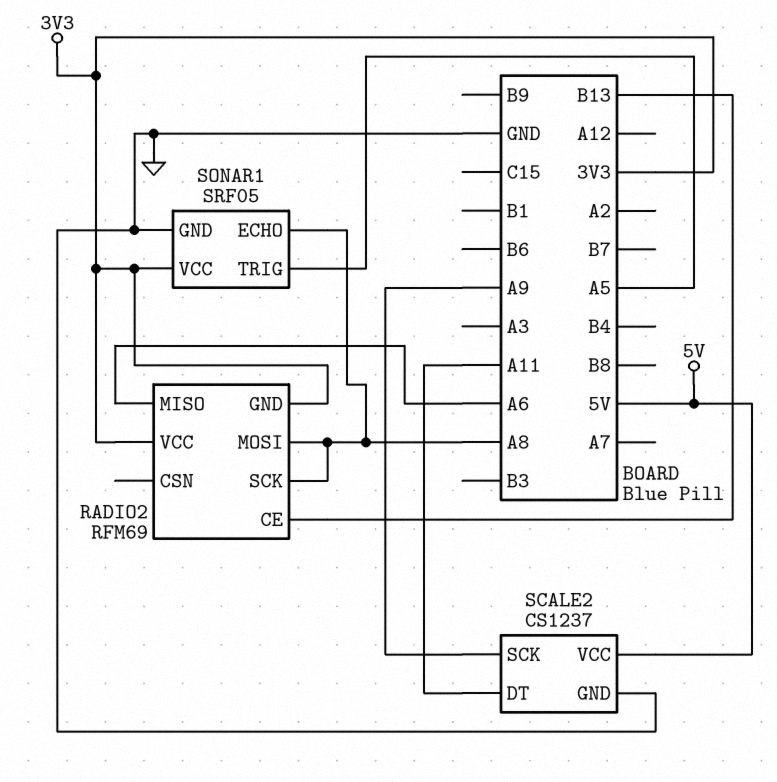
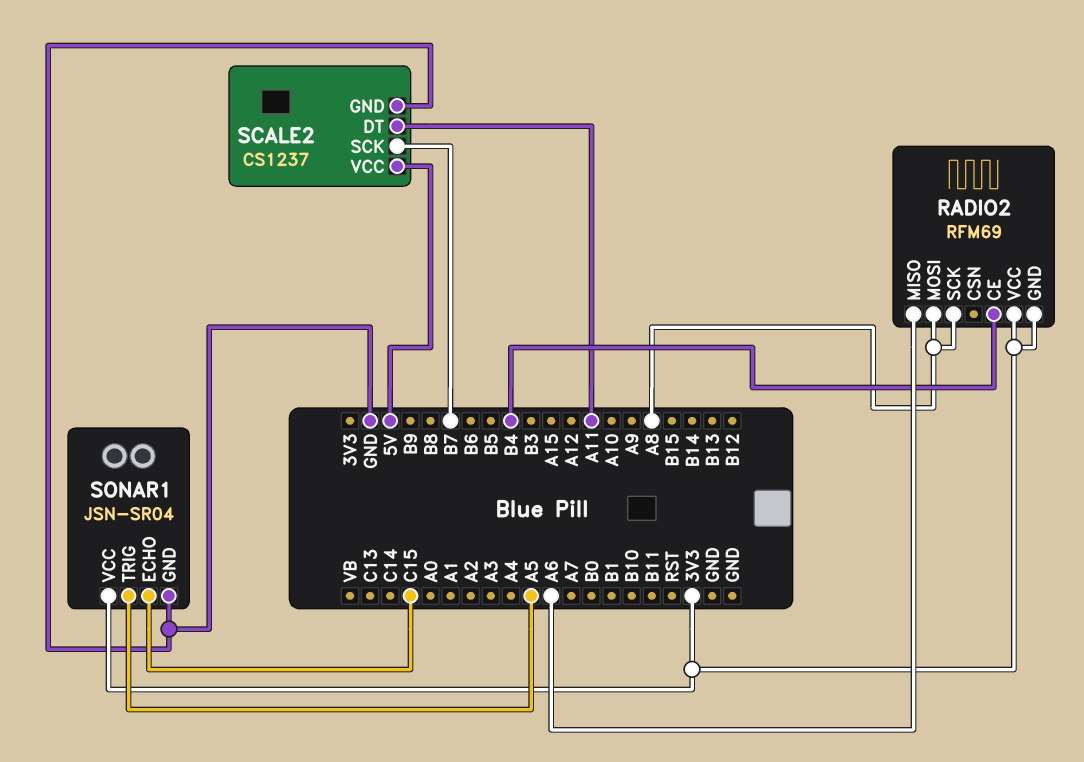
RADIO2 pin CE: B13 -> B4
SCALE2 pin SCK: A9 -> B7
SONAR1: SRF05 -> JSN-SR04
SONAR1 pin ECHO: A8 -> C15

